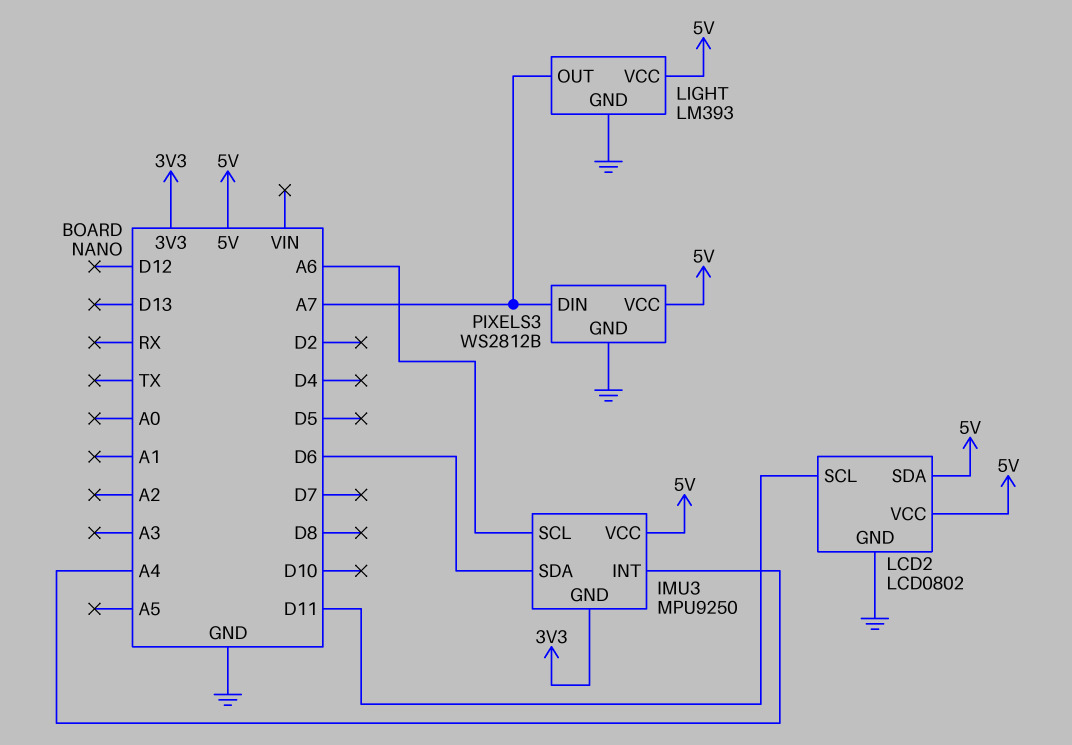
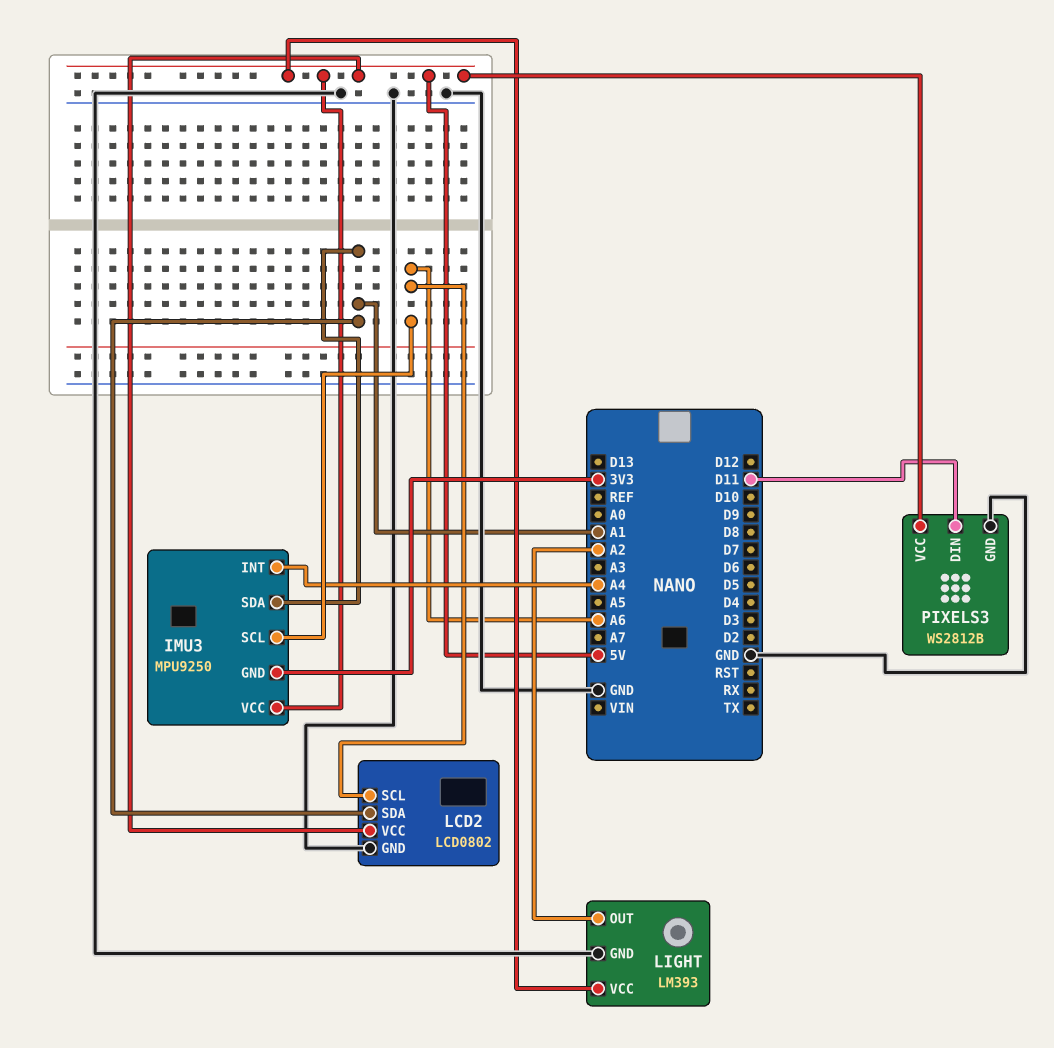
IMU3 pin SDA: D6 -> A1
LCD2 pin SCL: D11 -> A6
LCD2 pin SDA: 5V -> A1
LIGHT pin OUT: A7 -> A2
PIXELS3 pin DIN: A7 -> D11

